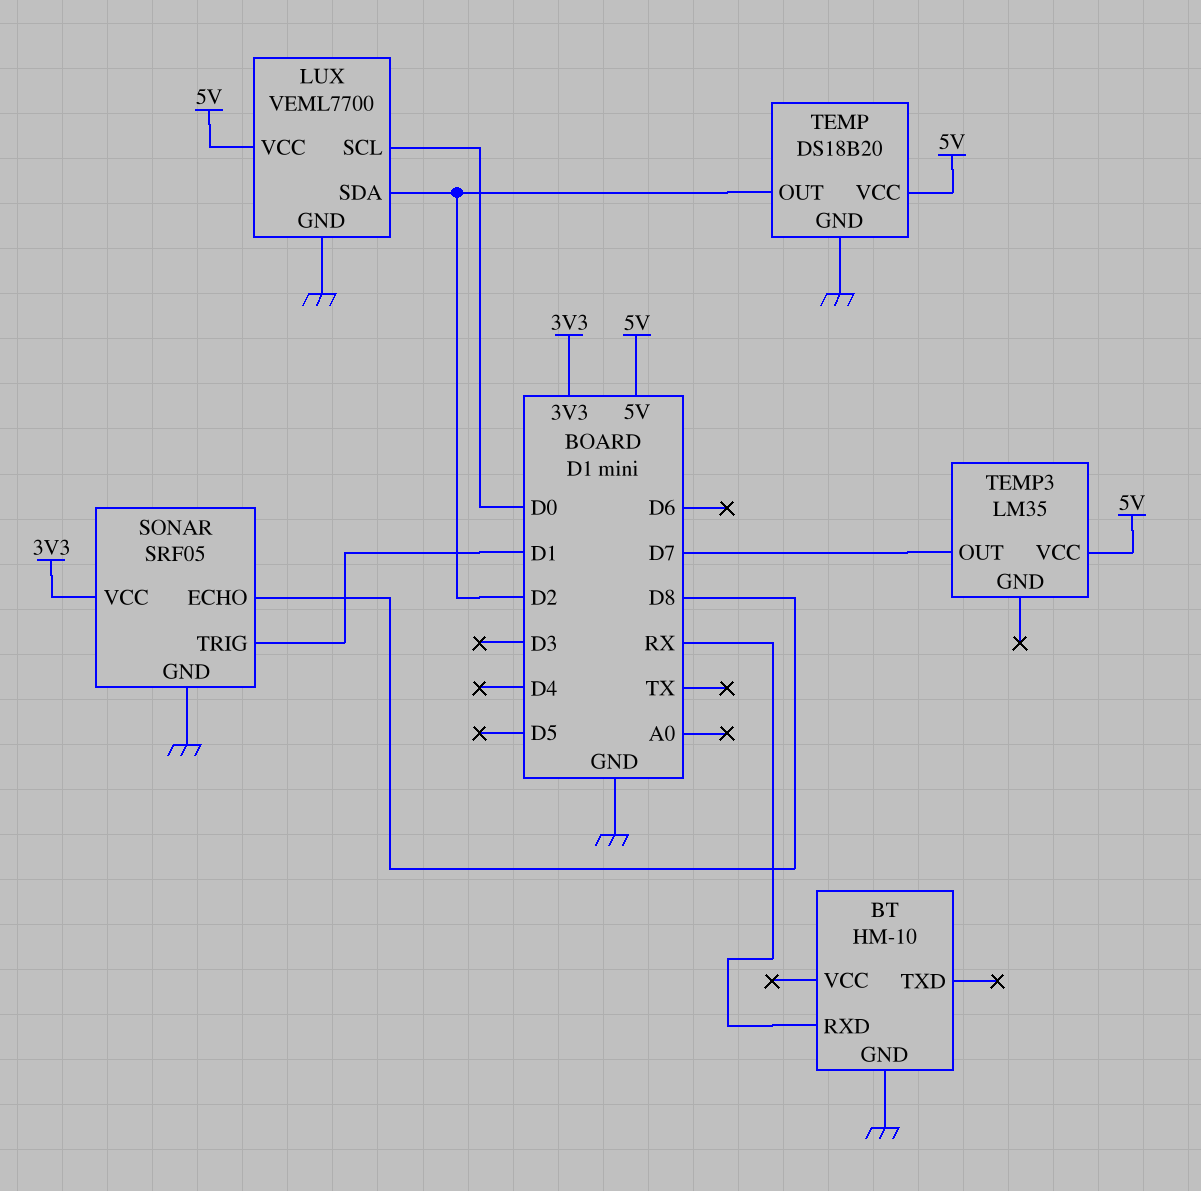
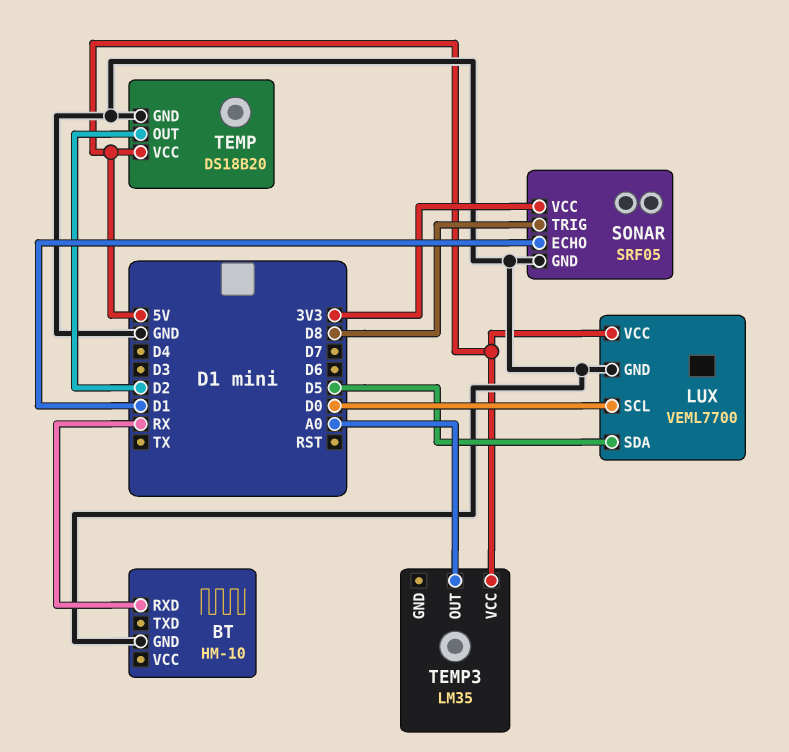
LUX pin SDA: D2 -> D5
SONAR pin ECHO: D8 -> D1
SONAR pin TRIG: D1 -> D8
TEMP3 pin OUT: D7 -> A0

